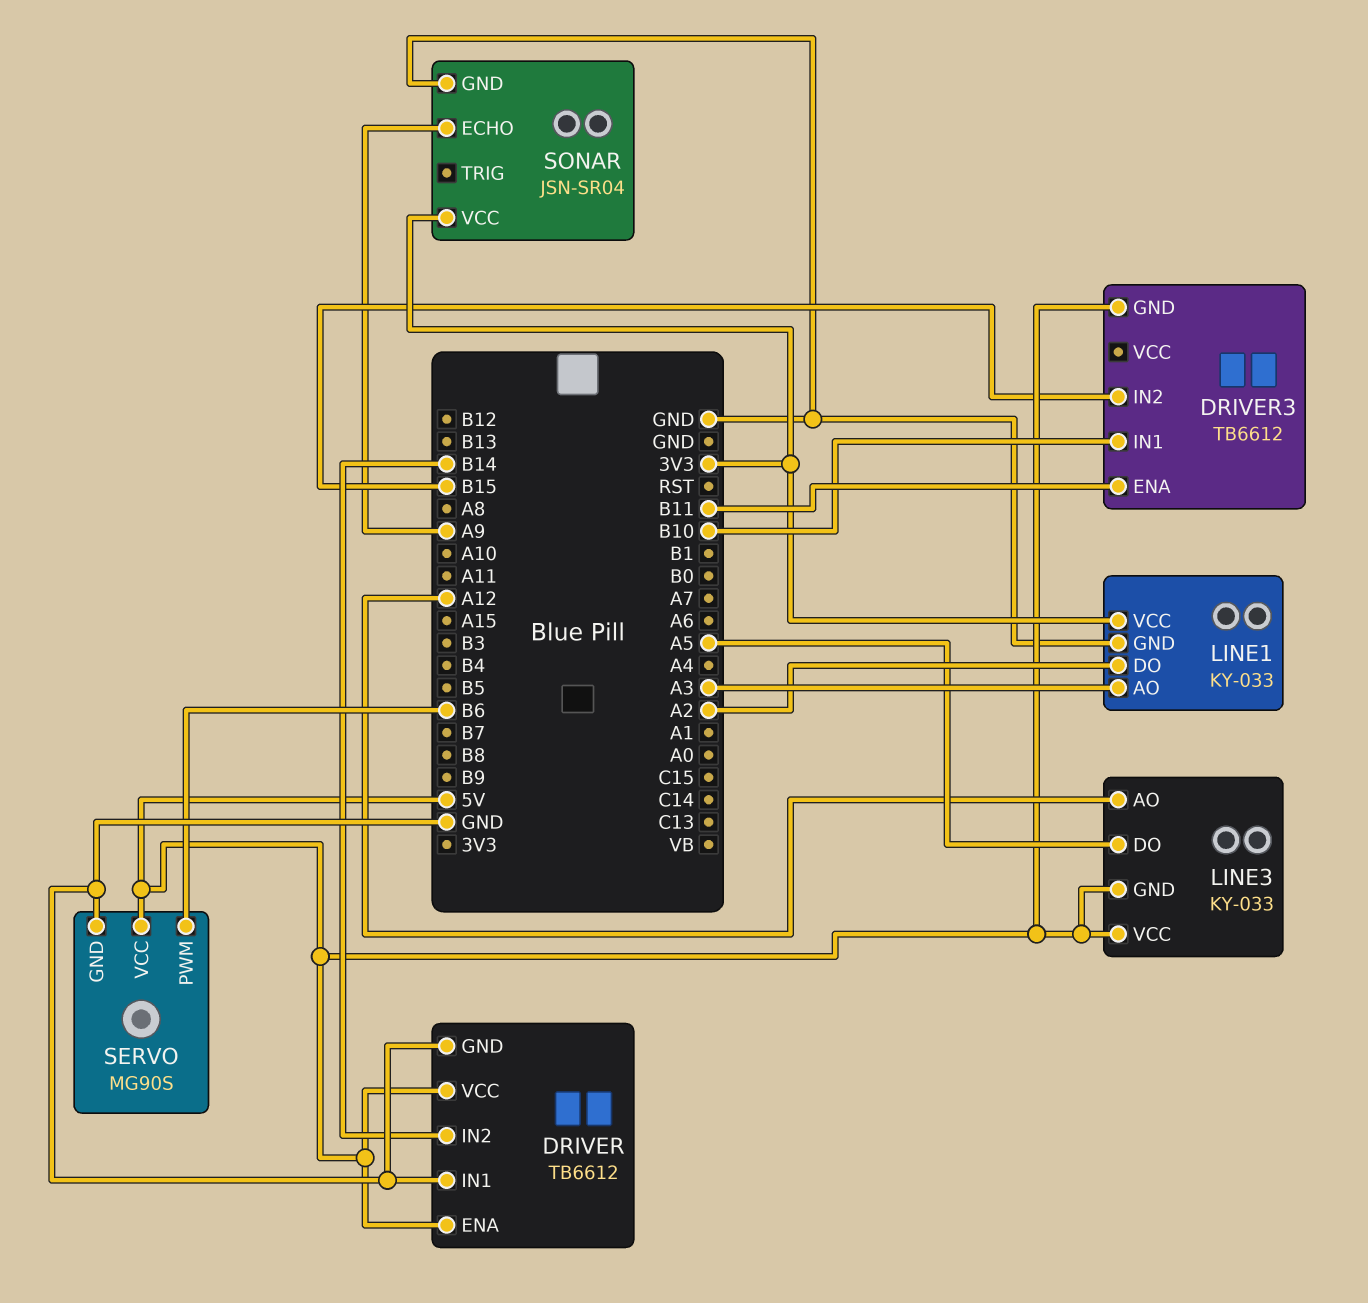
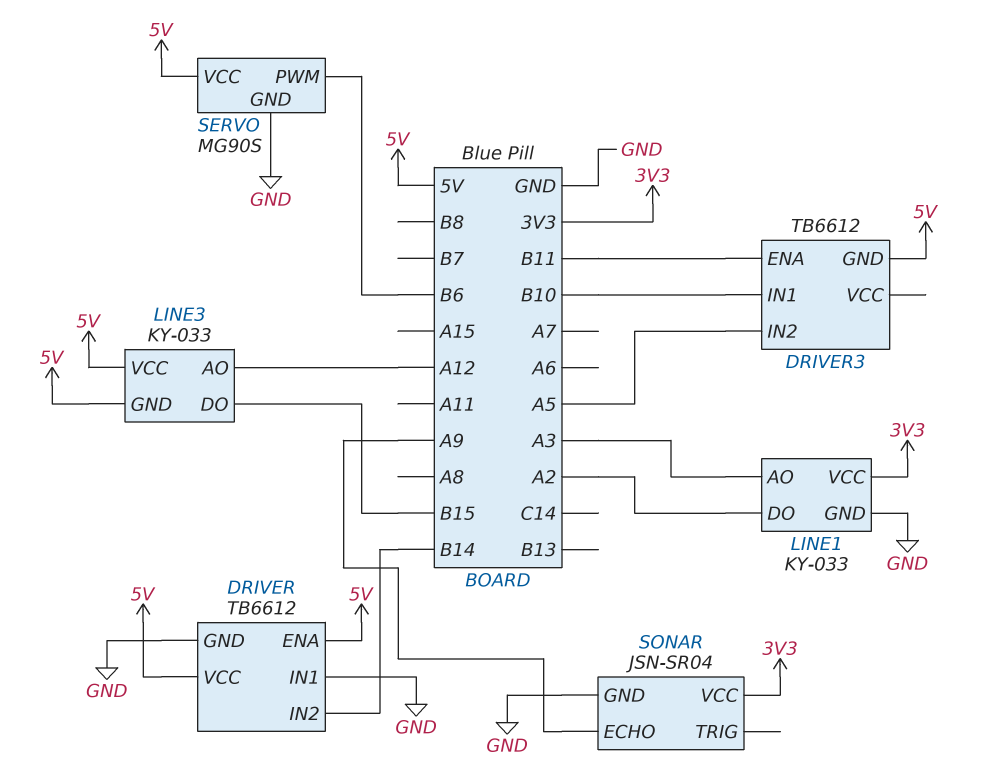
DRIVER3 pin IN2: B15 -> A5
LINE3 pin DO: A5 -> B15

